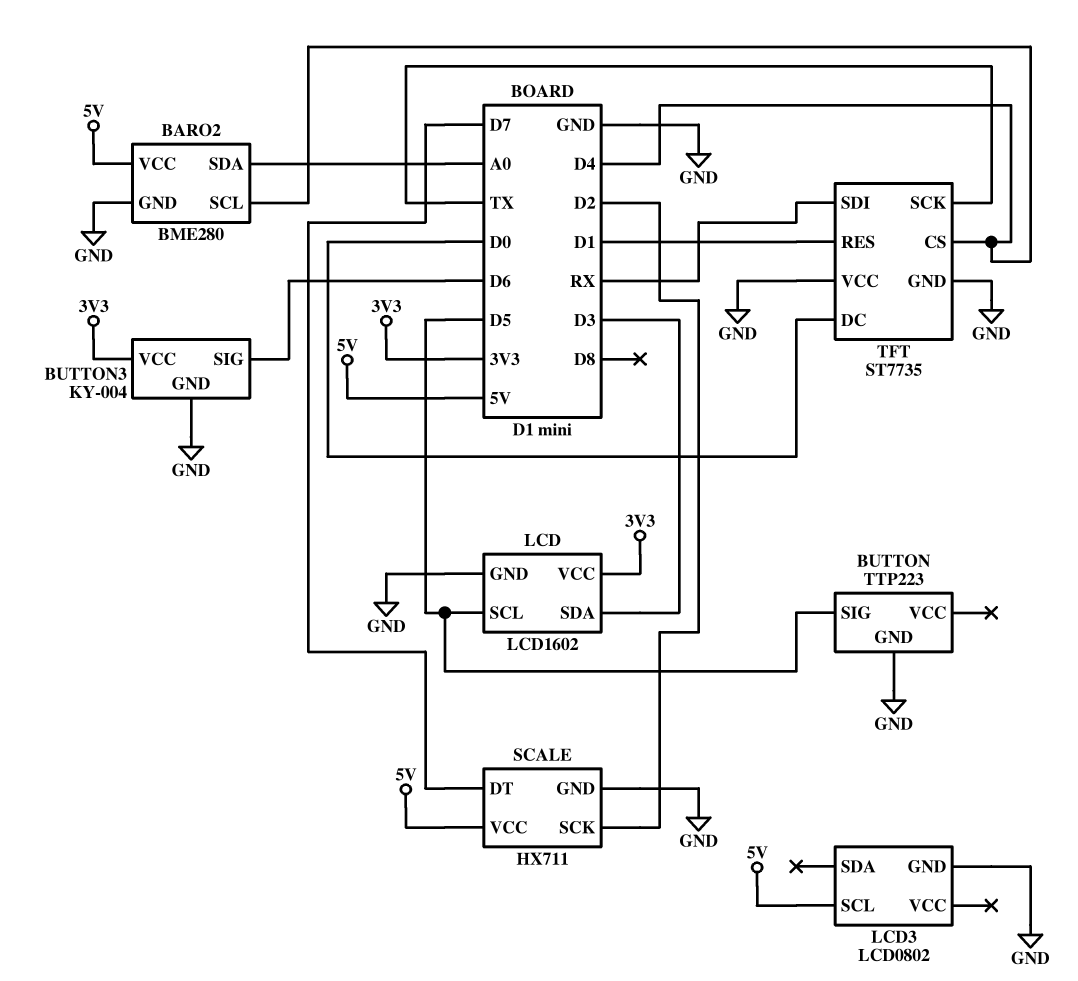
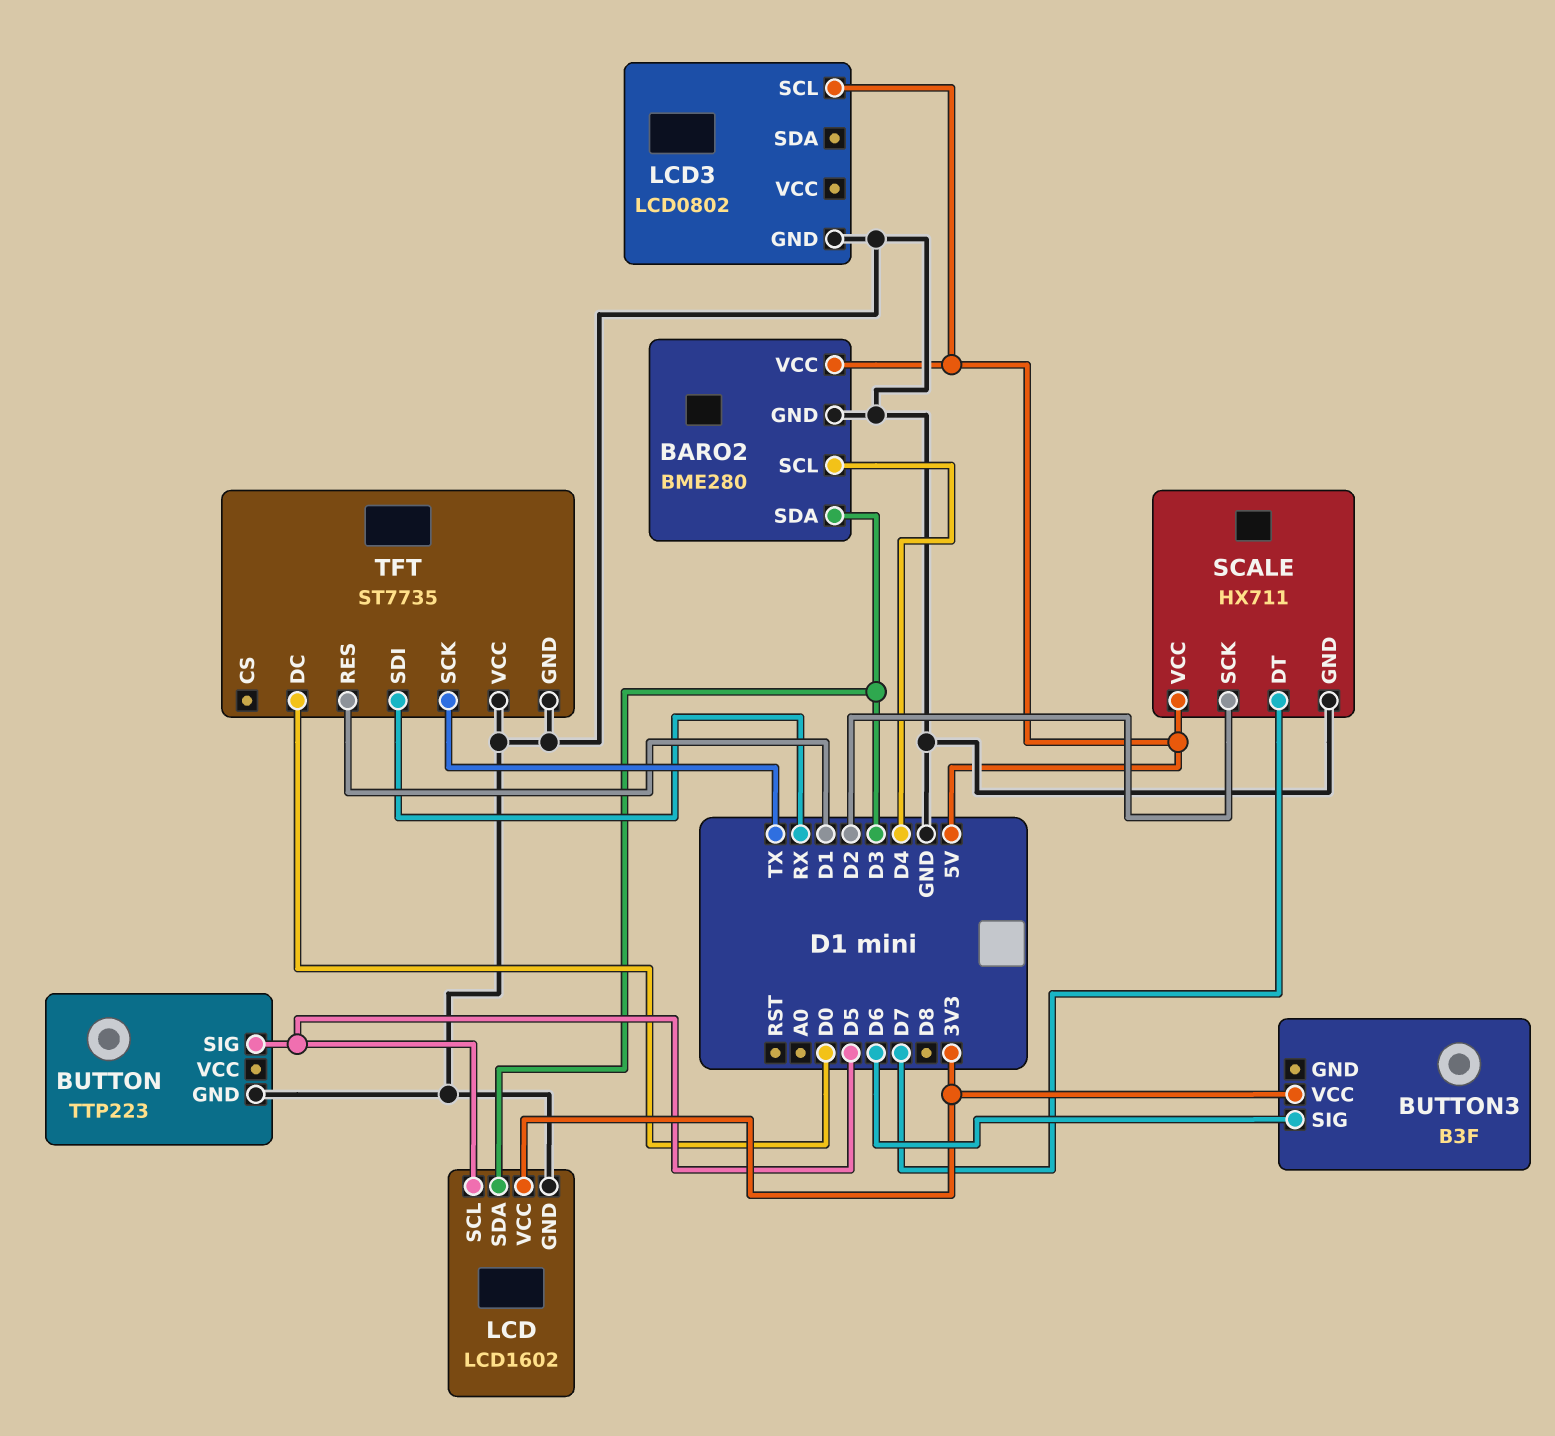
BARO2 pin SDA: A0 -> D3
BUTTON3: KY-004 -> B3F
BUTTON3 pin GND: GND -> none
TFT pin CS: D4 -> none

